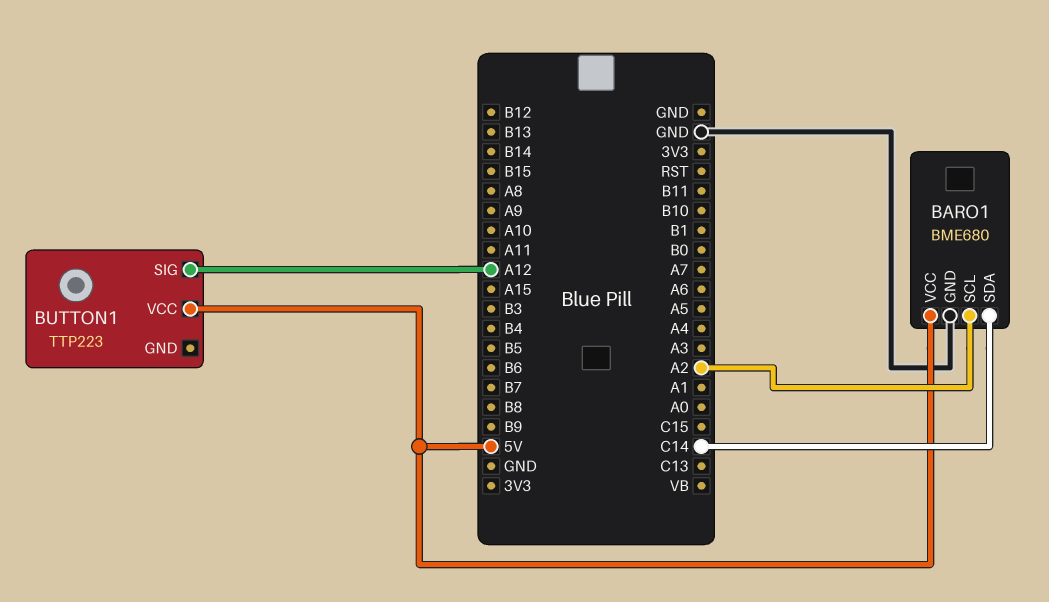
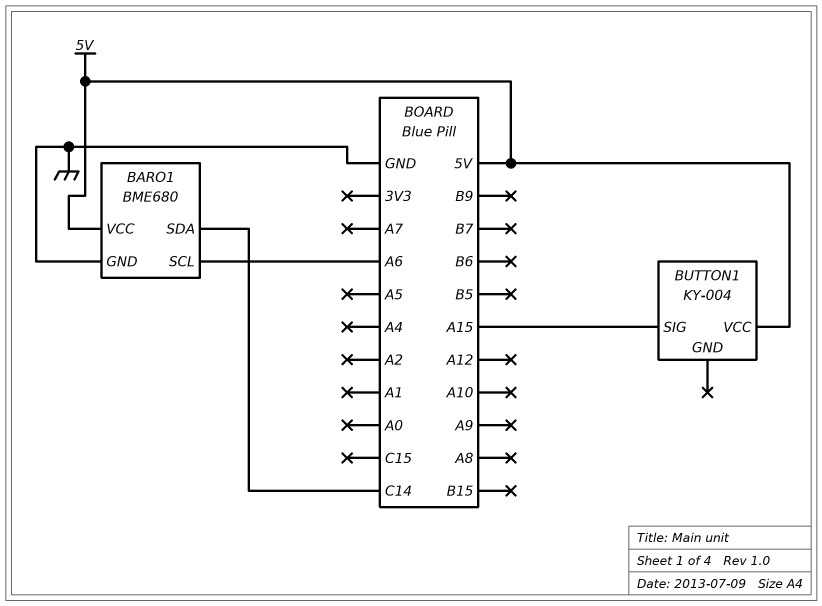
BARO1 pin SCL: A2 -> A6
BUTTON1: TTP223 -> KY-004
BUTTON1 pin SIG: A12 -> A15

